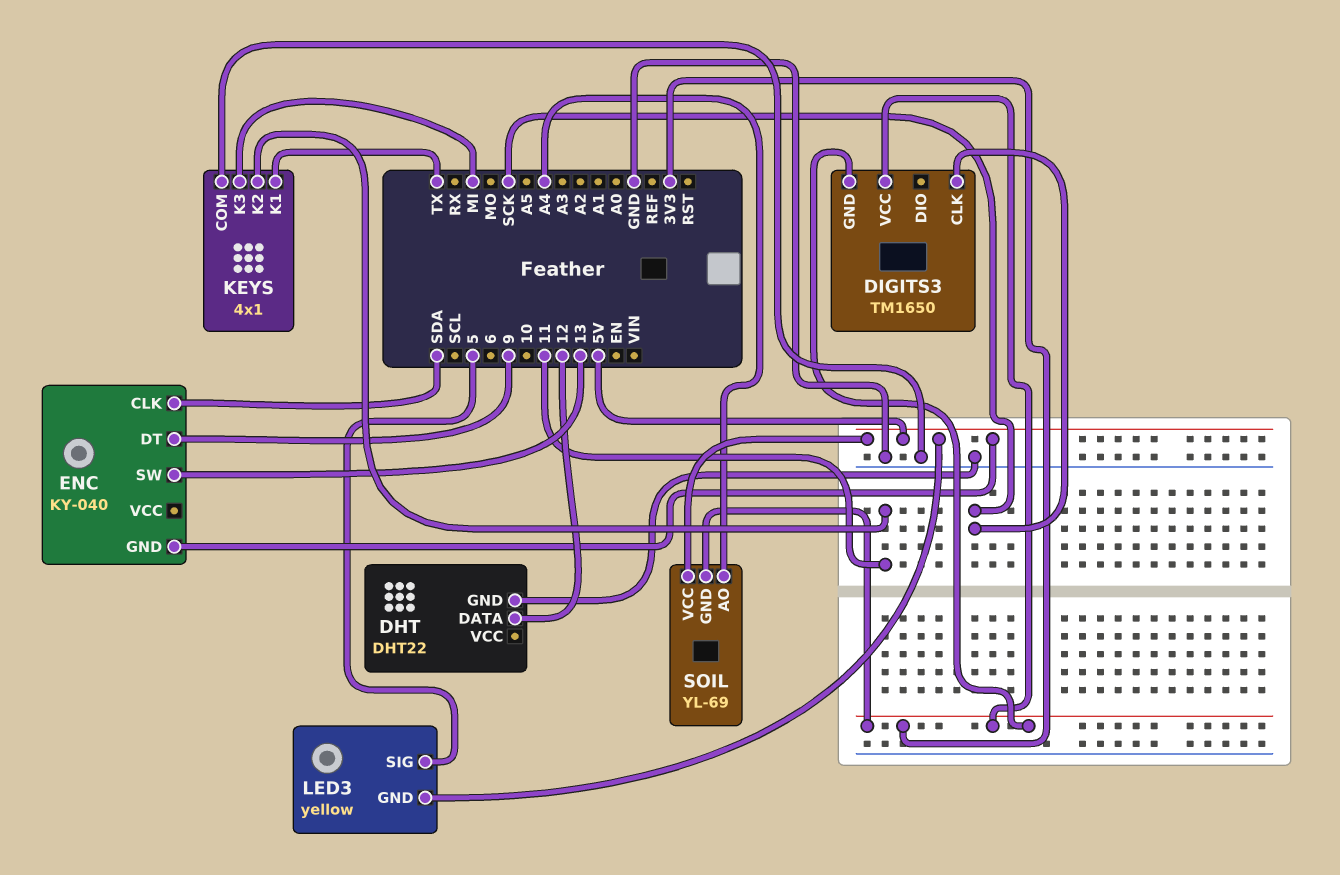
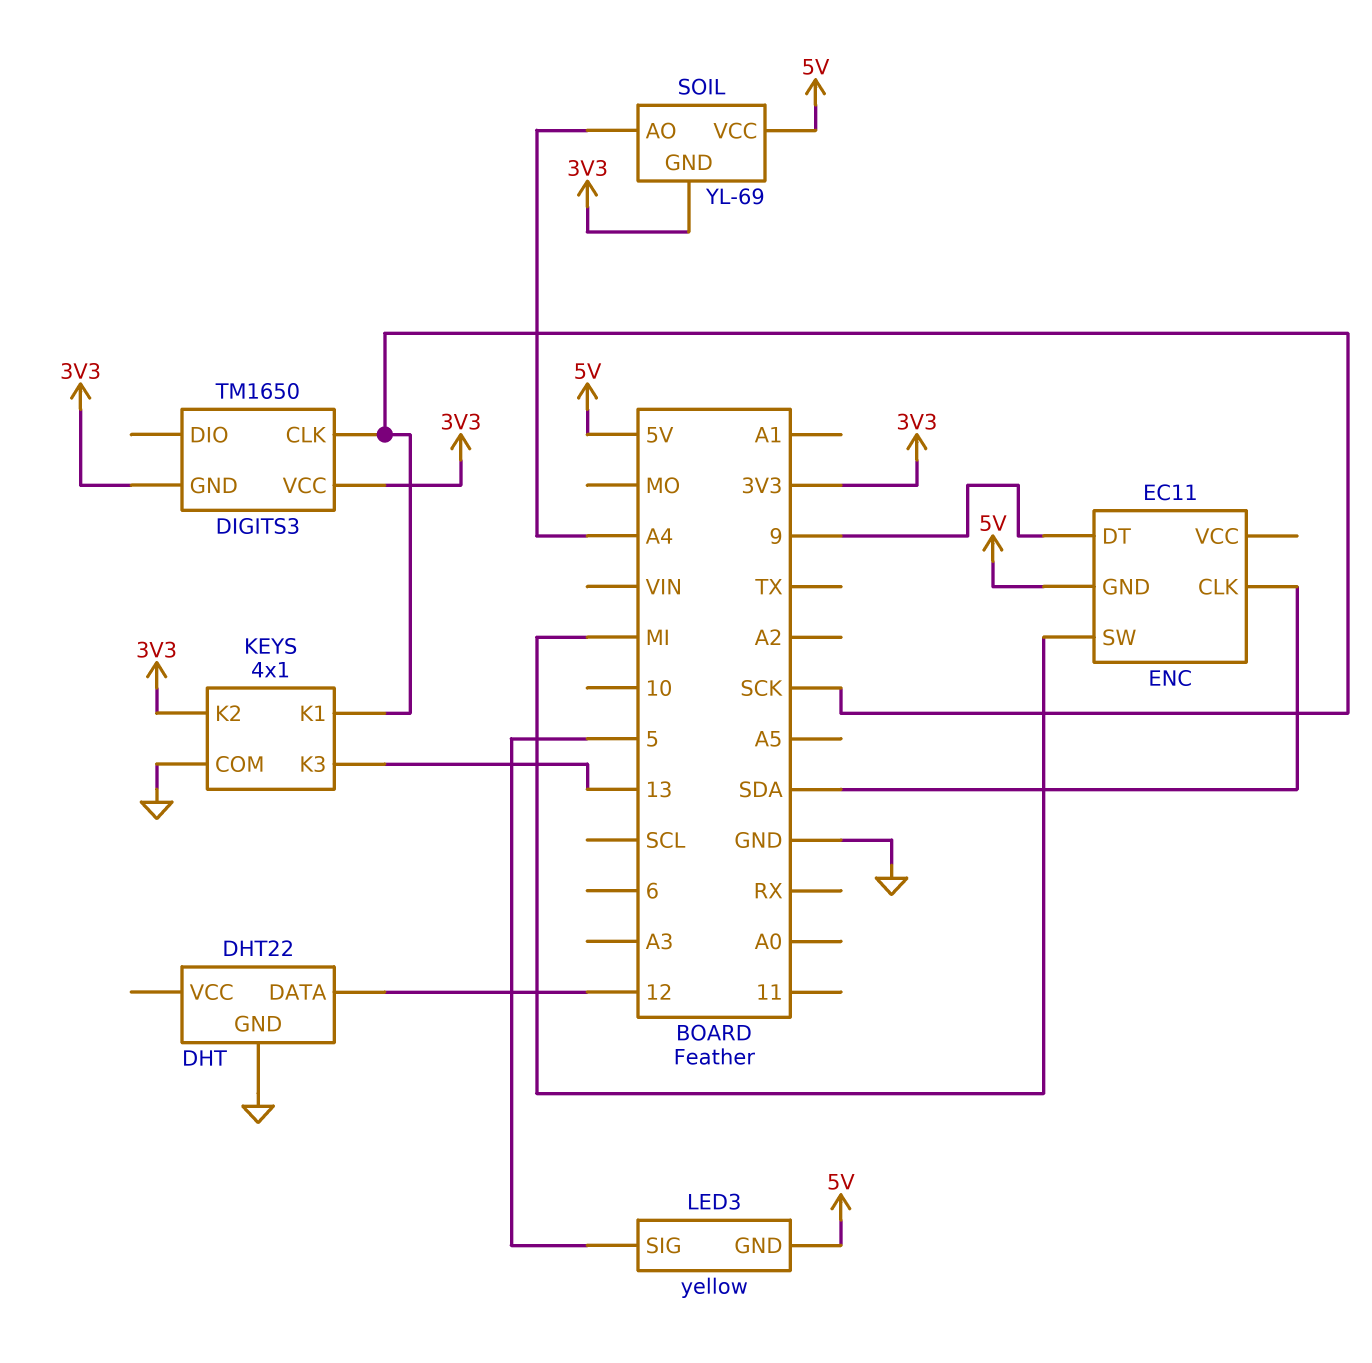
ENC: KY-040 -> EC11
ENC pin SW: 13 -> MI
KEYS pin K1: TX -> SCK
KEYS pin K2: 11 -> 3V3
KEYS pin K3: MI -> 13

